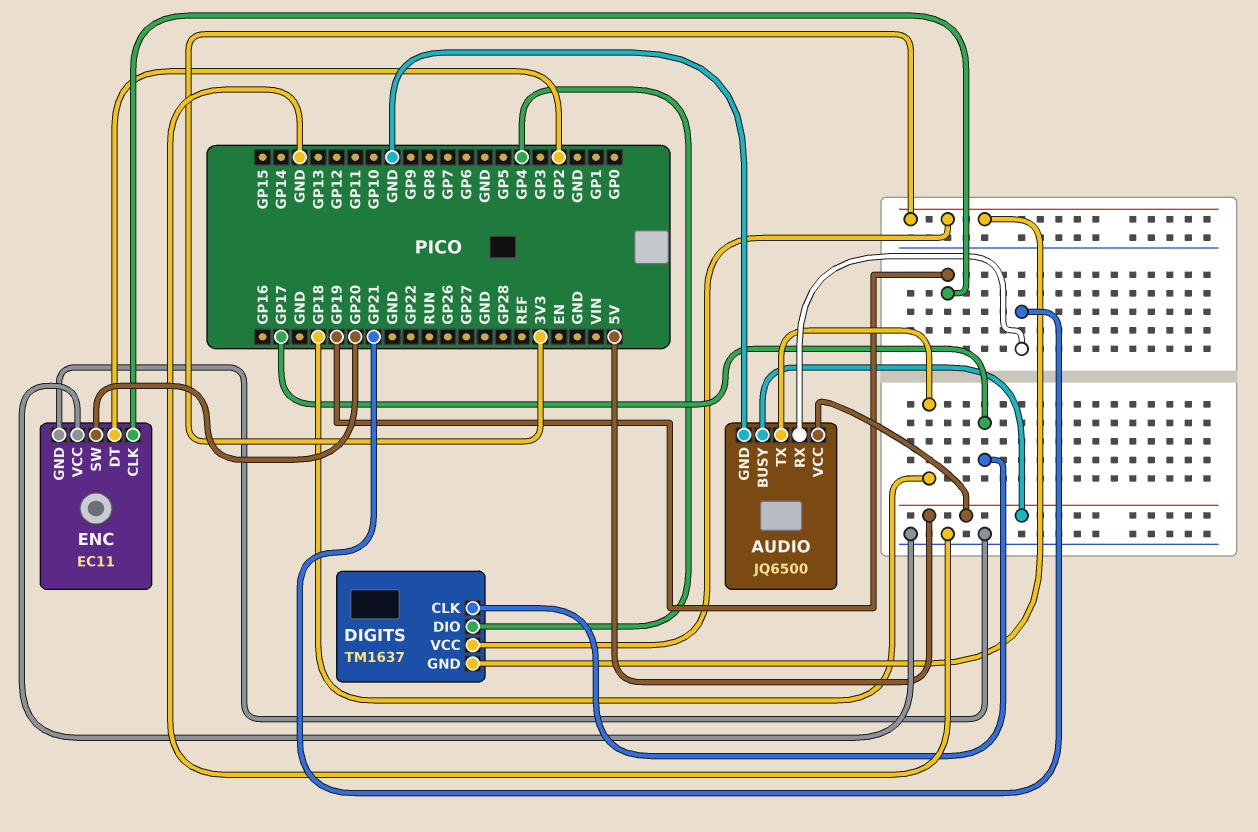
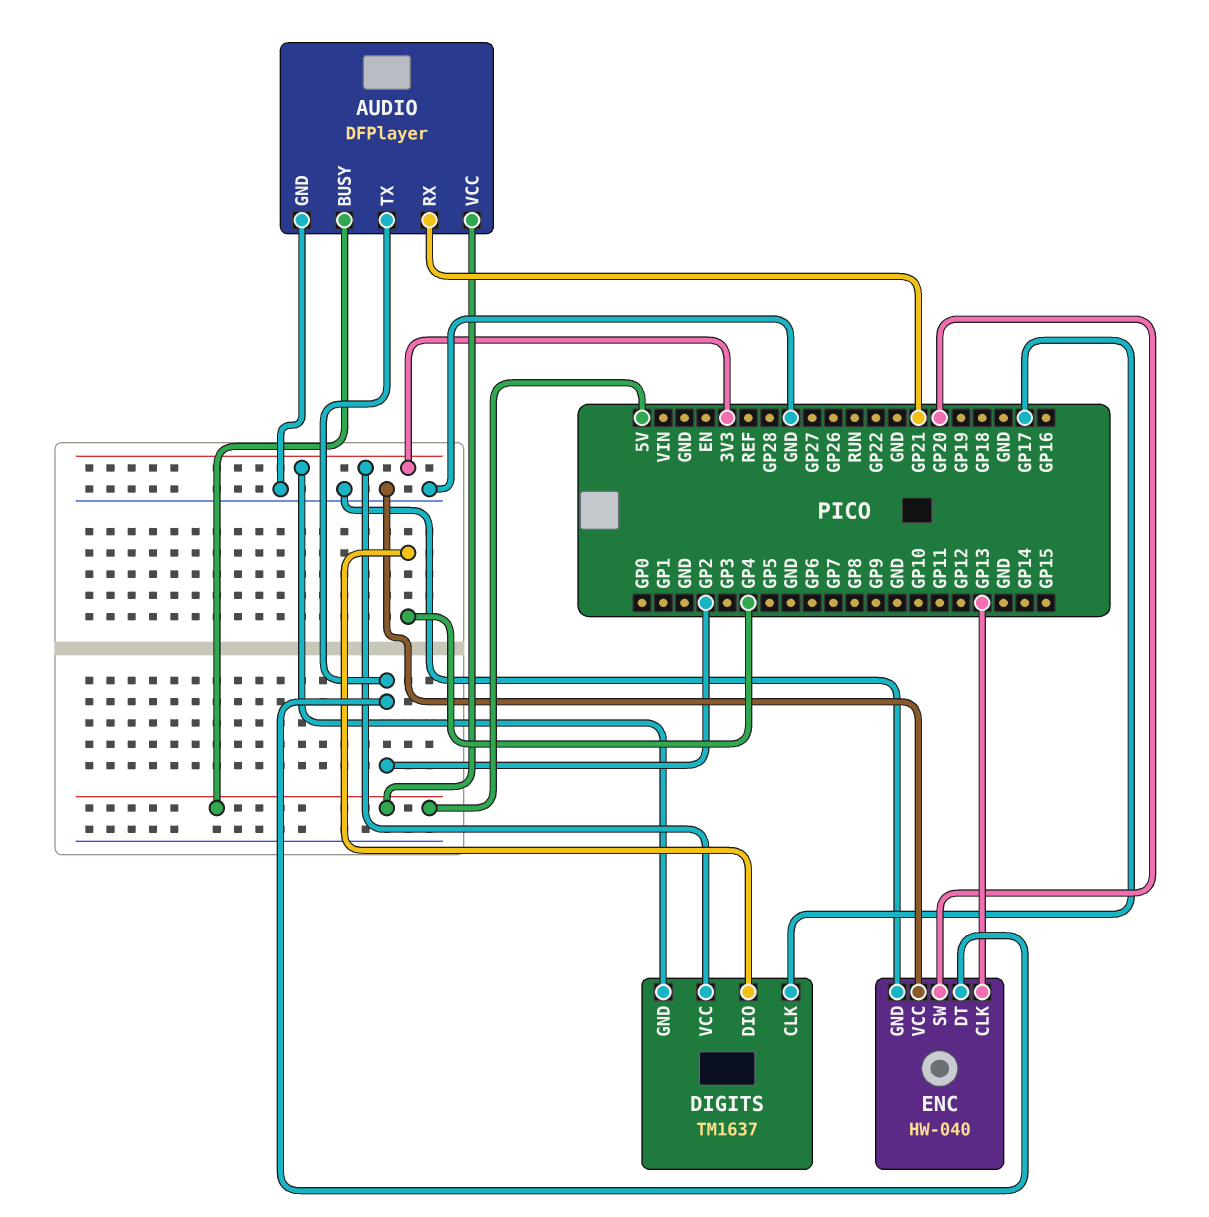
AUDIO: JQ6500 -> DFPlayer
AUDIO pin TX: GP18 -> GP2
ENC: EC11 -> HW-040
ENC pin CLK: GP19 -> GP13

